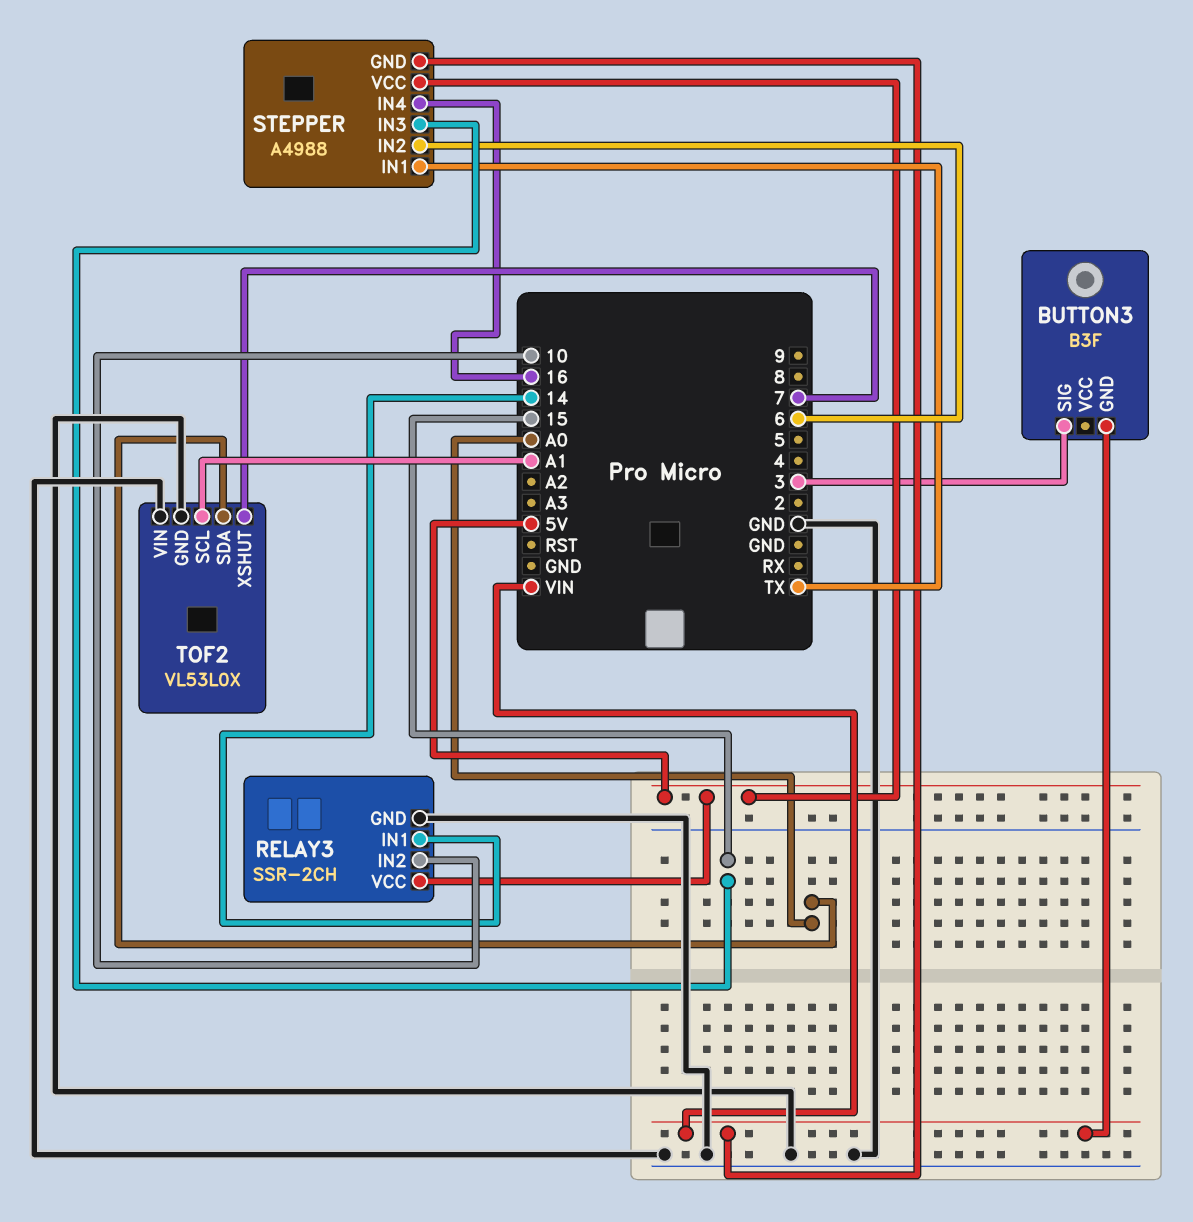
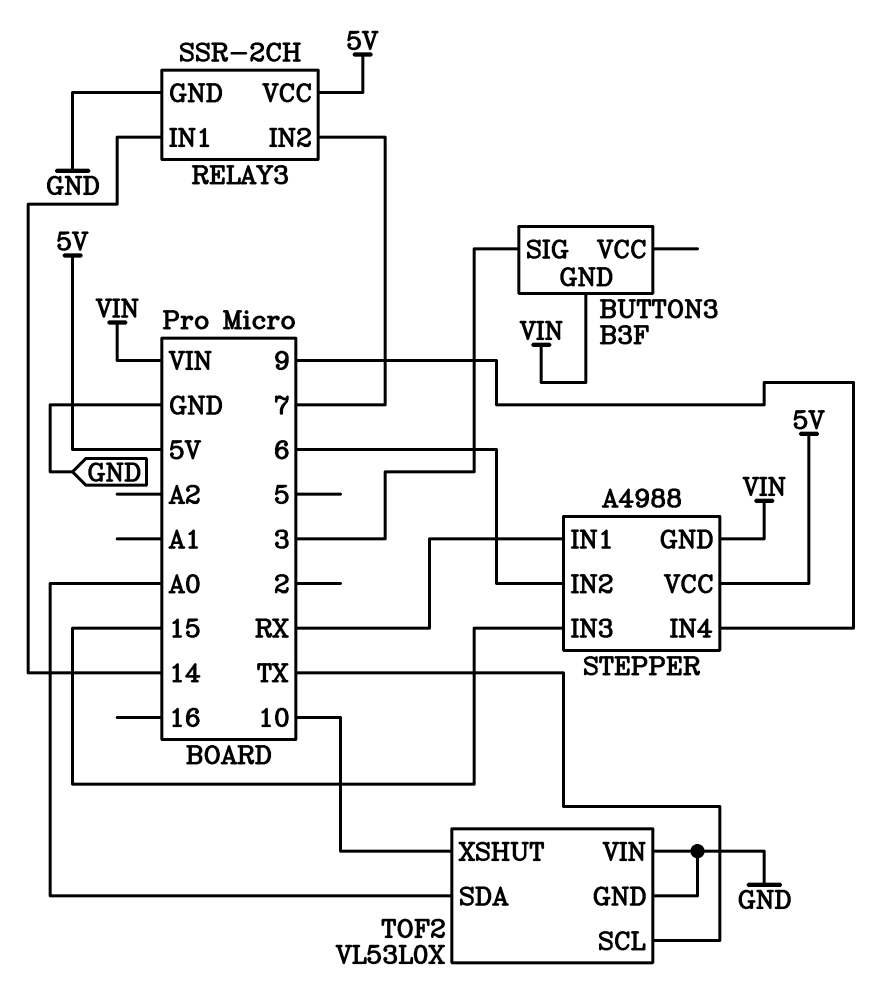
RELAY3 pin IN2: 10 -> 7
STEPPER pin IN1: TX -> RX
STEPPER pin IN4: 16 -> 9
TOF2 pin SCL: A1 -> TX
TOF2 pin XSHUT: 7 -> 10

